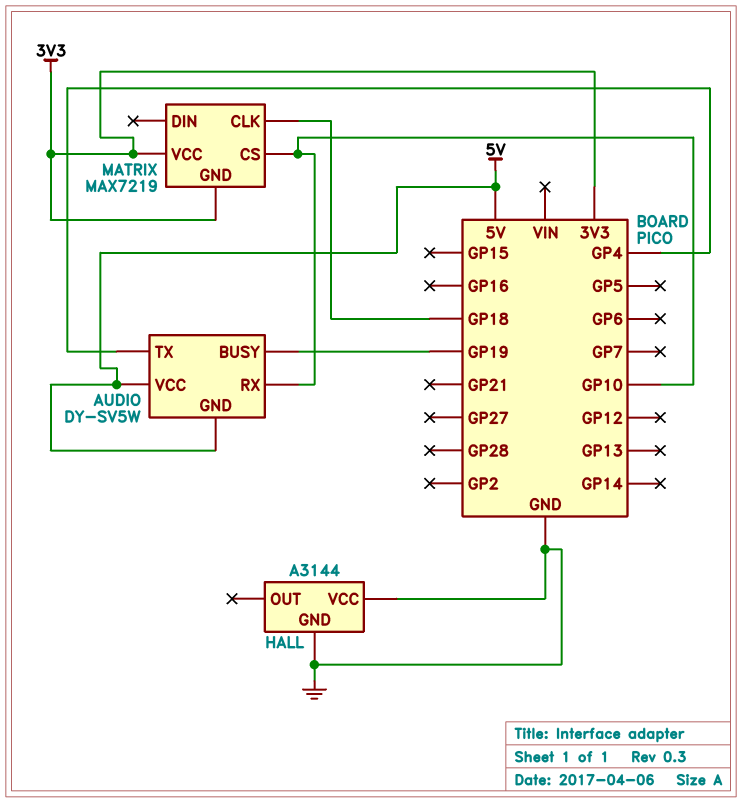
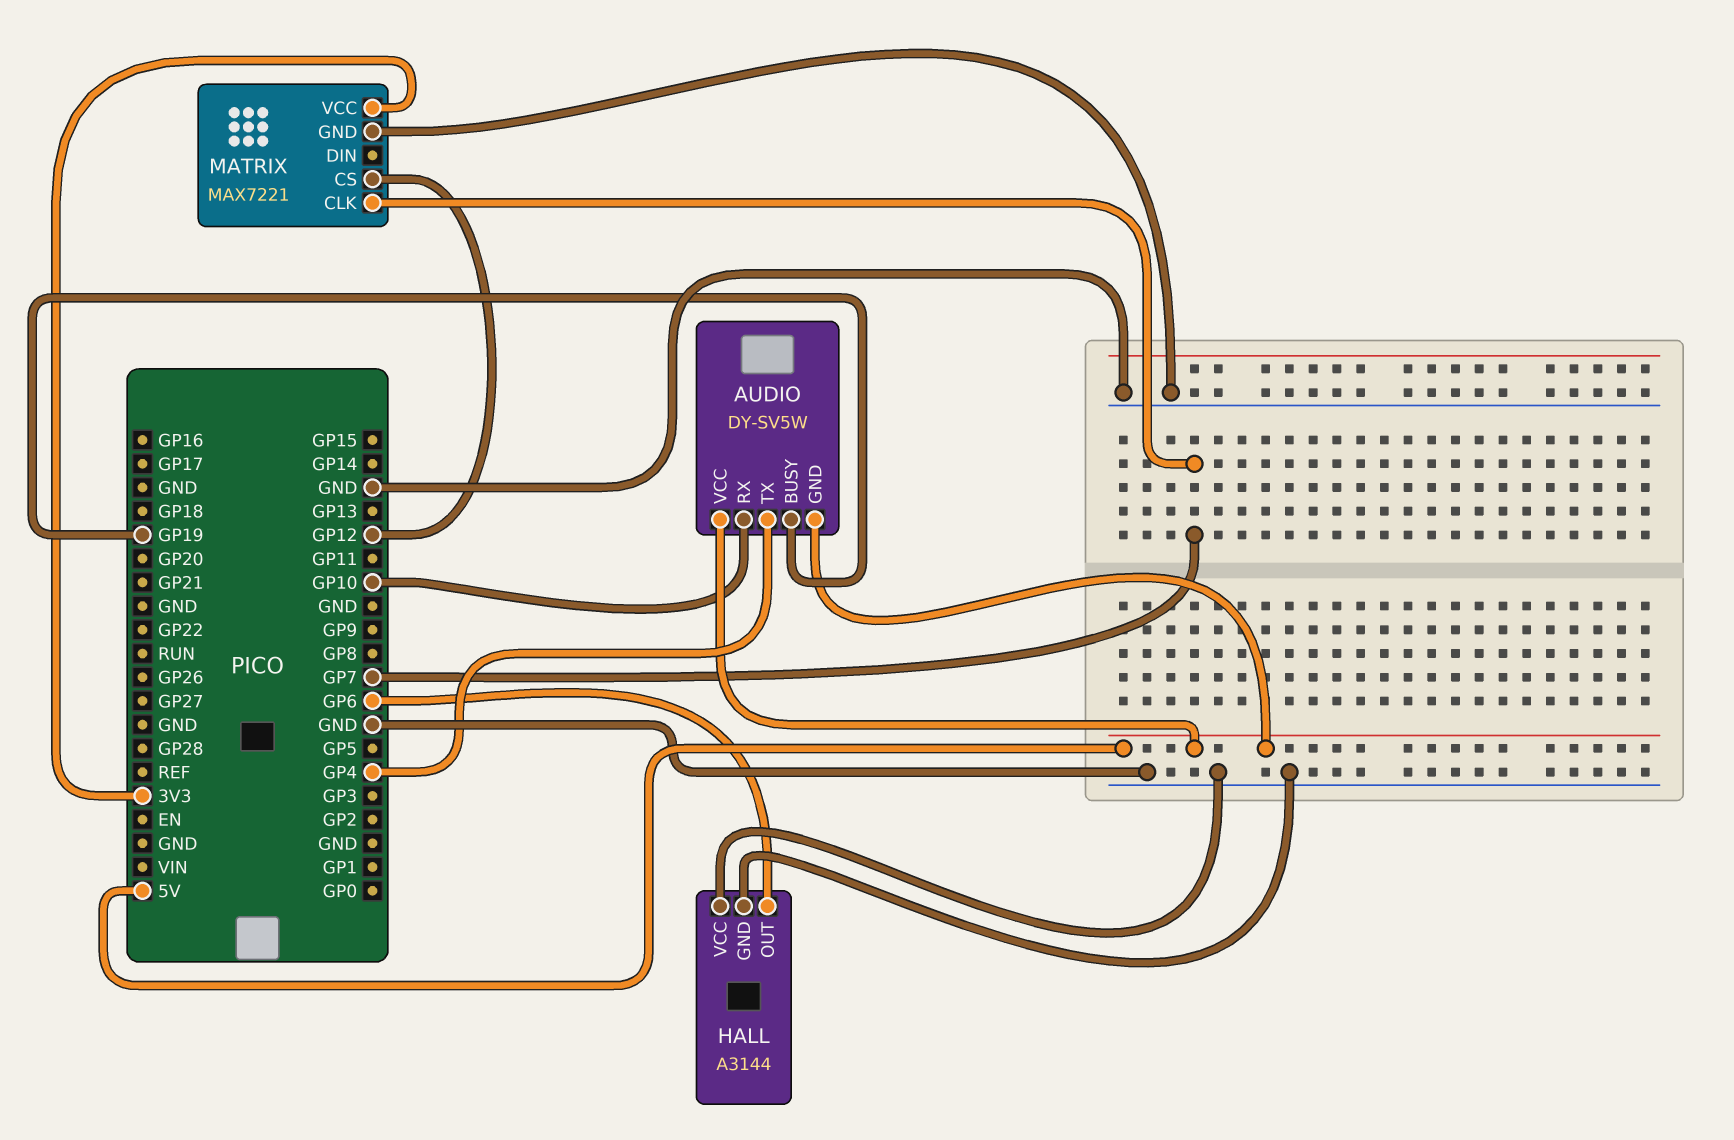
HALL pin OUT: none -> GP6
MATRIX: MAX7219 -> MAX7221
MATRIX pin CLK: GP18 -> GP7
MATRIX pin CS: GP10 -> GP12
MATRIX pin GND: 3V3 -> GND

